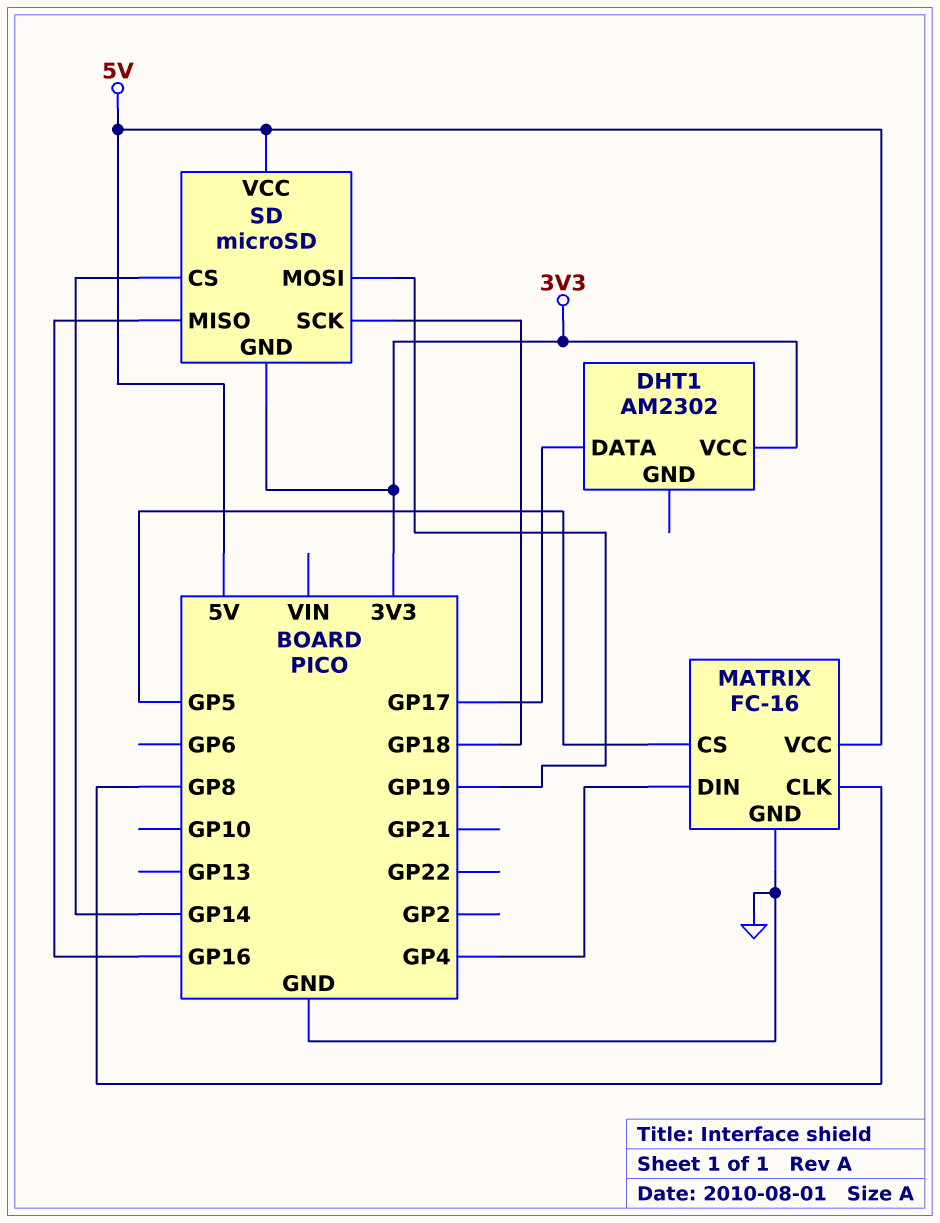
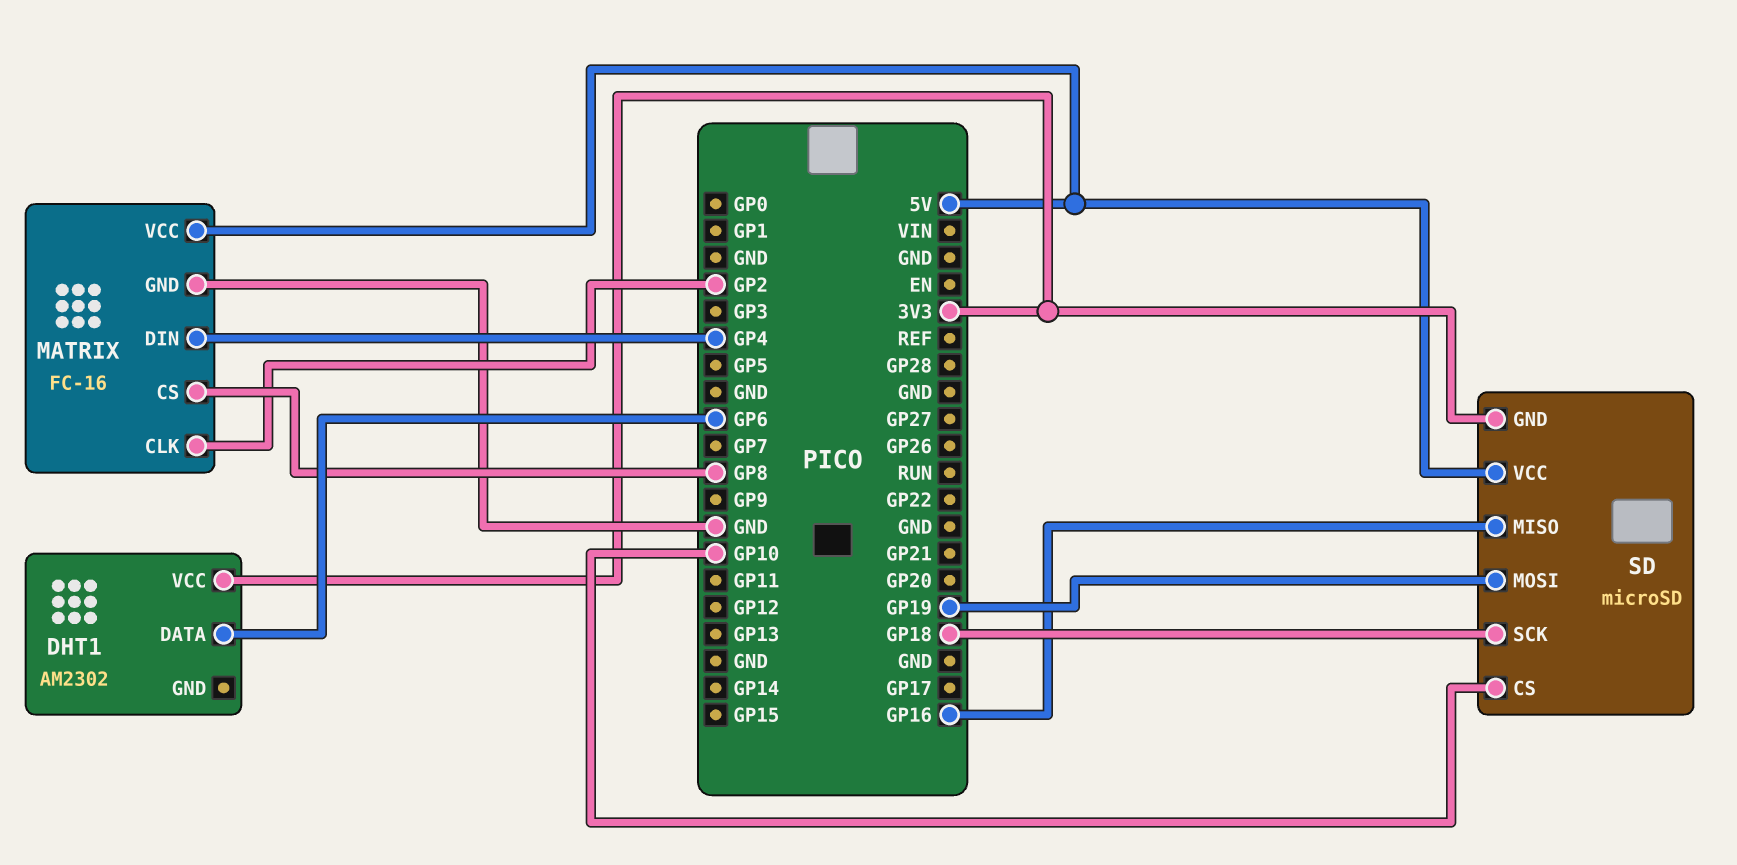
DHT1 pin DATA: GP17 -> GP6
MATRIX pin CLK: GP8 -> GP2
MATRIX pin CS: GP5 -> GP8
SD pin CS: GP14 -> GP10

